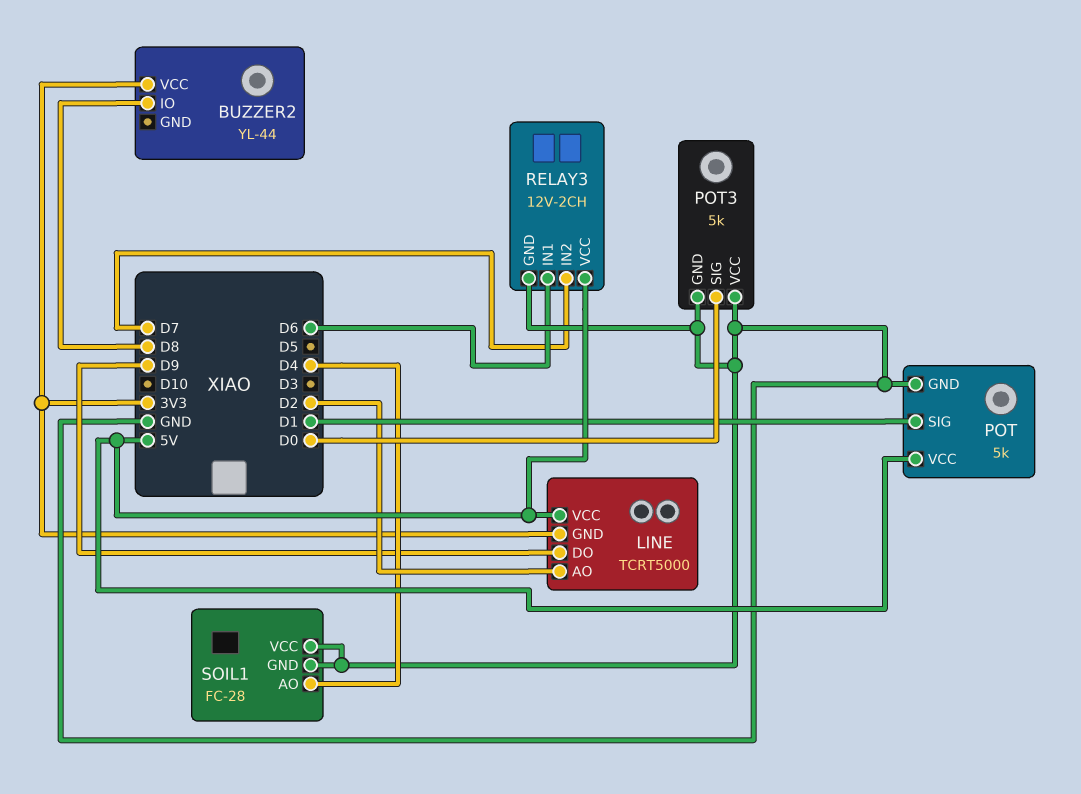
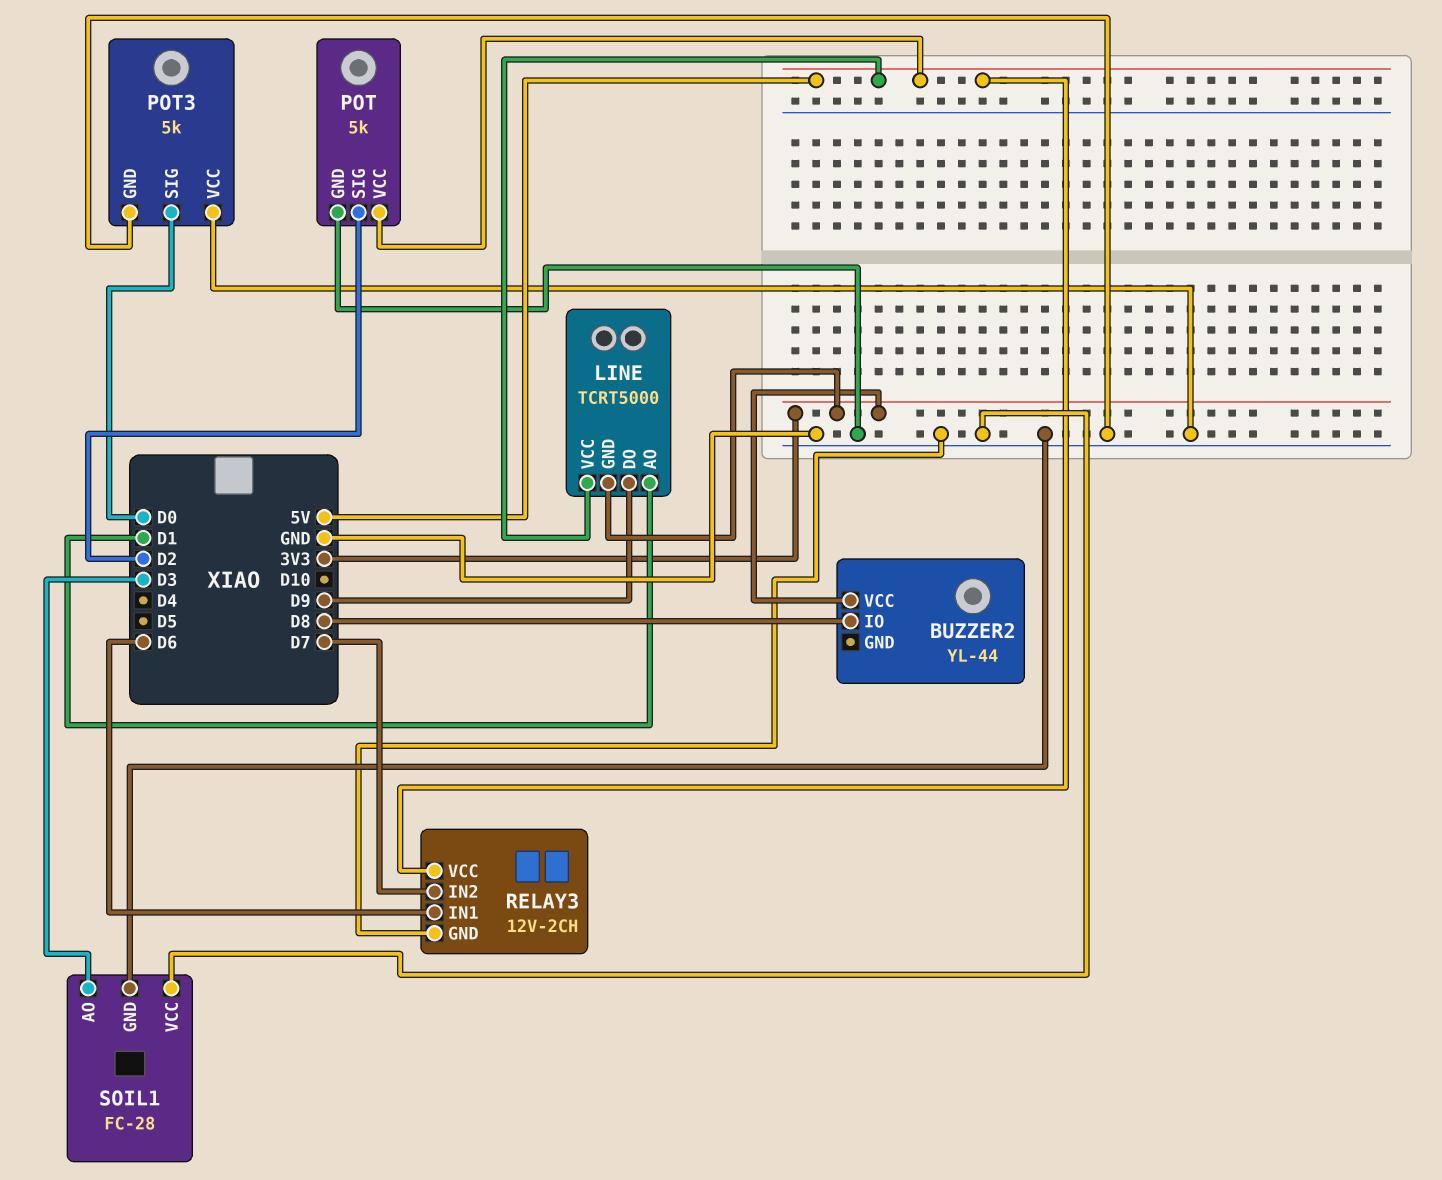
LINE pin AO: D2 -> D1
POT pin SIG: D1 -> D2
SOIL1 pin AO: D4 -> D3

